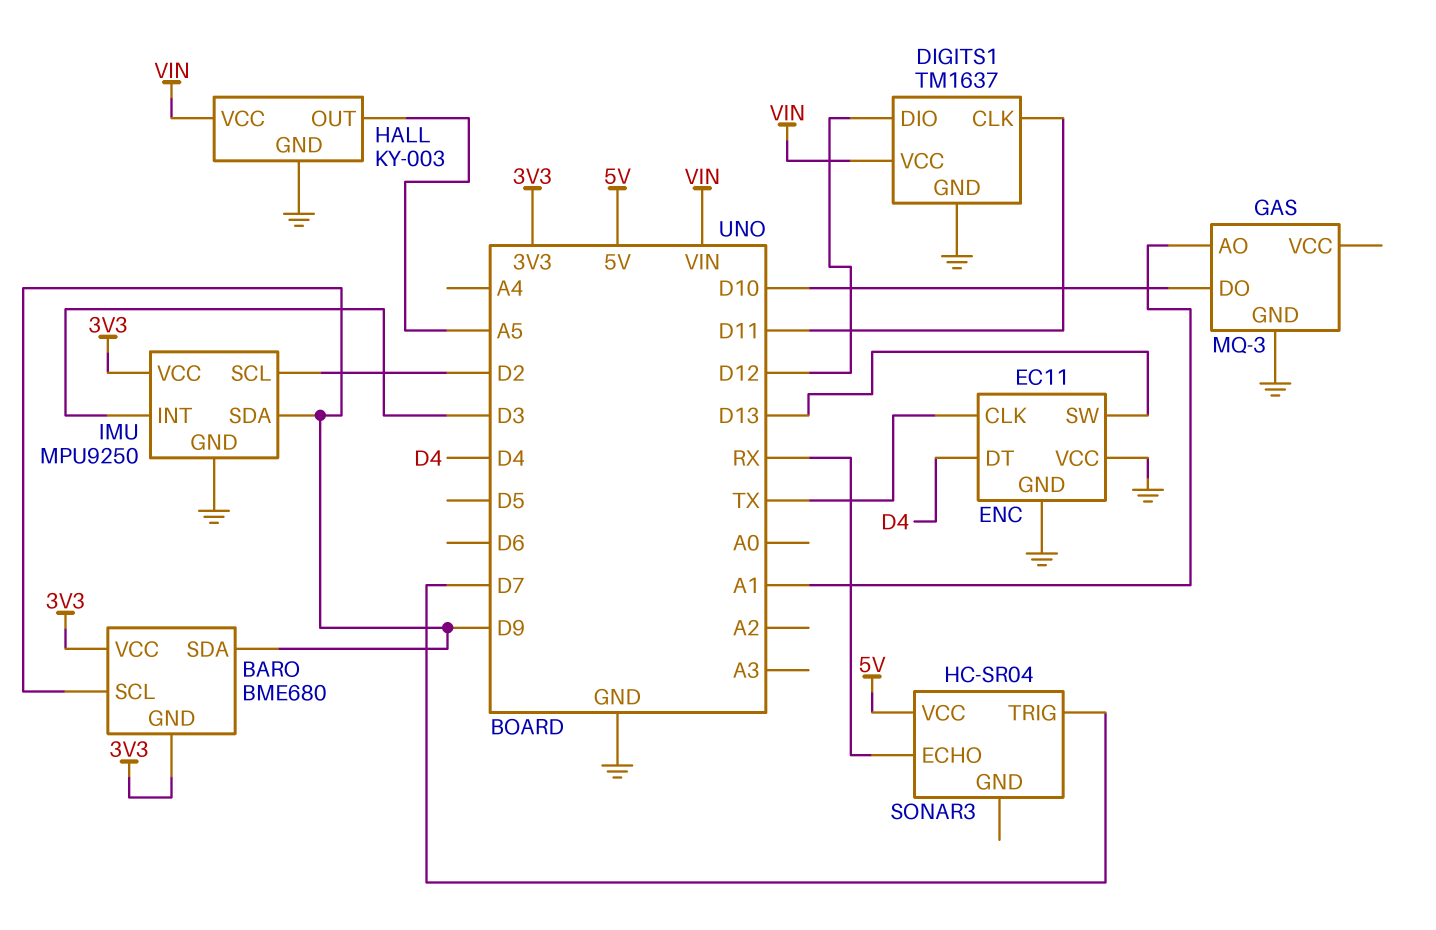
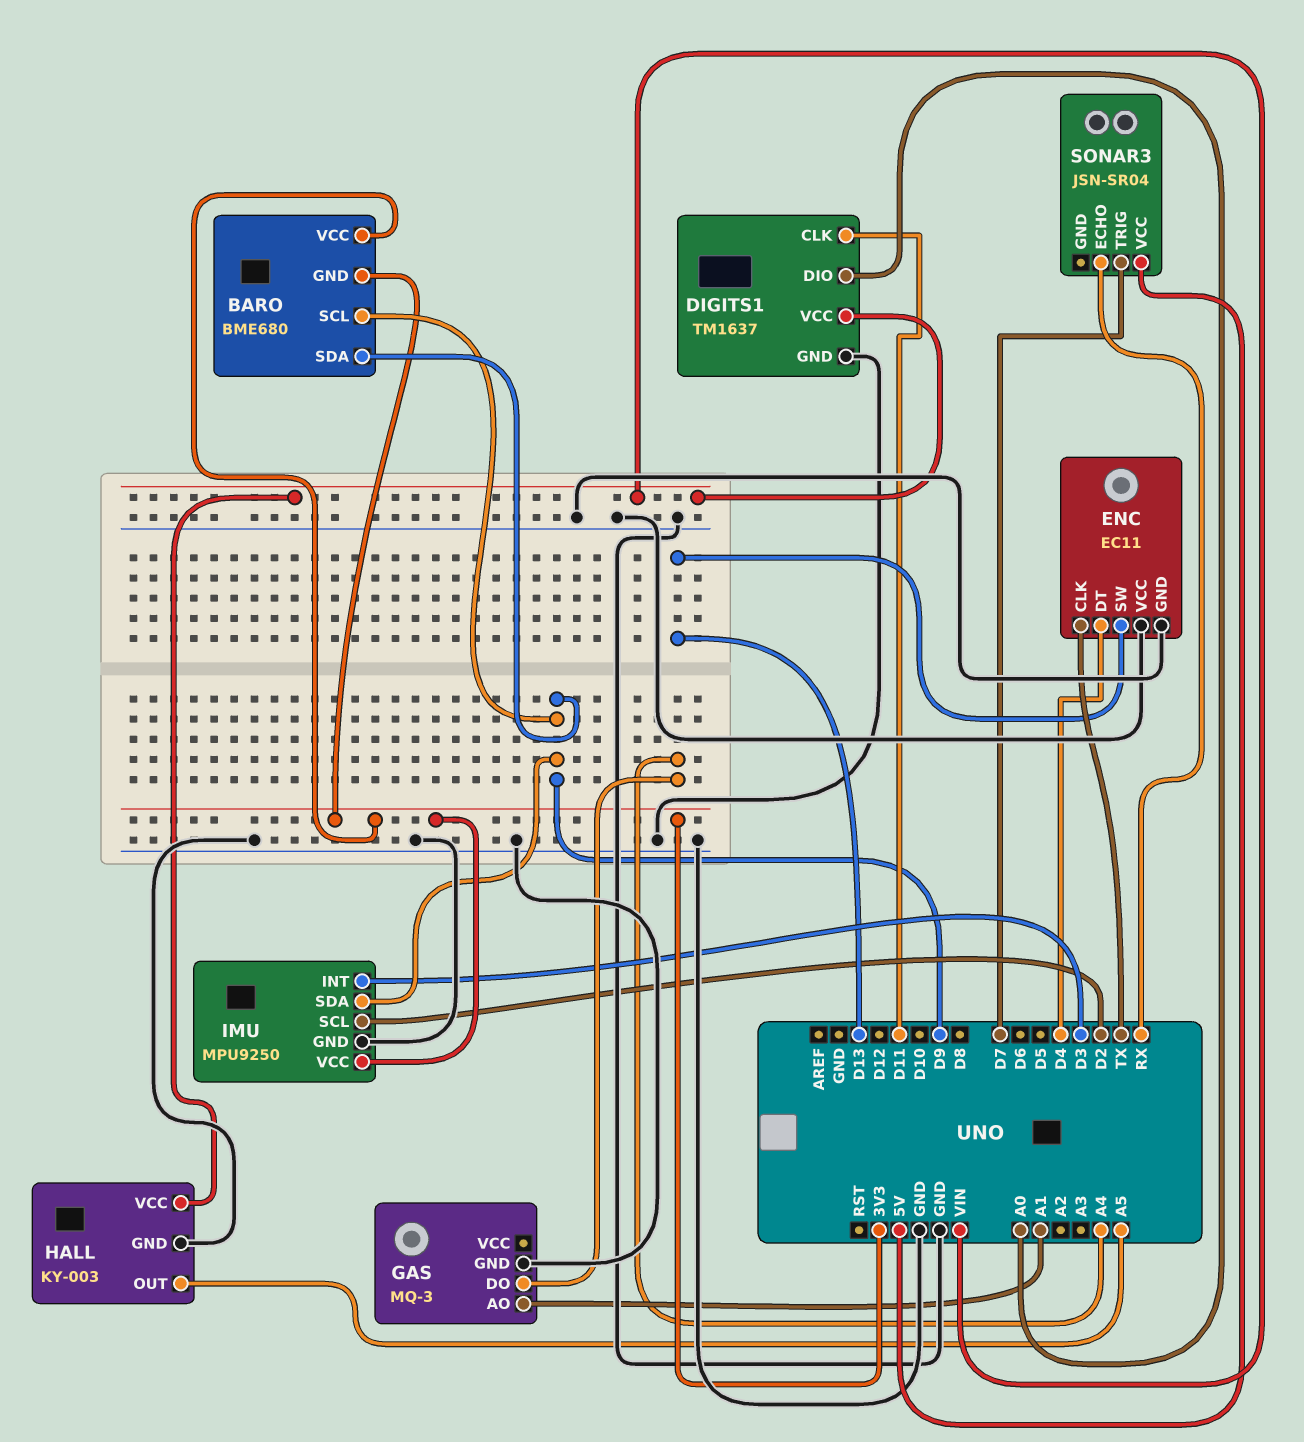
DIGITS1 pin DIO: D12 -> A0
GAS pin DO: D10 -> A4
SONAR3: HC-SR04 -> JSN-SR04

